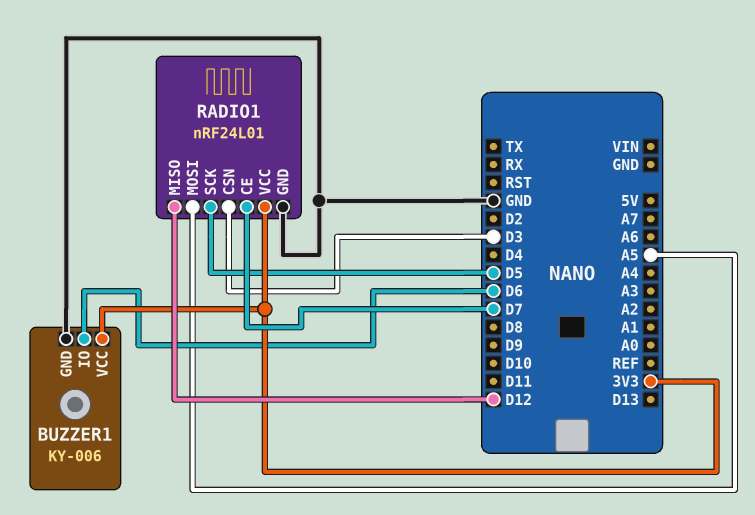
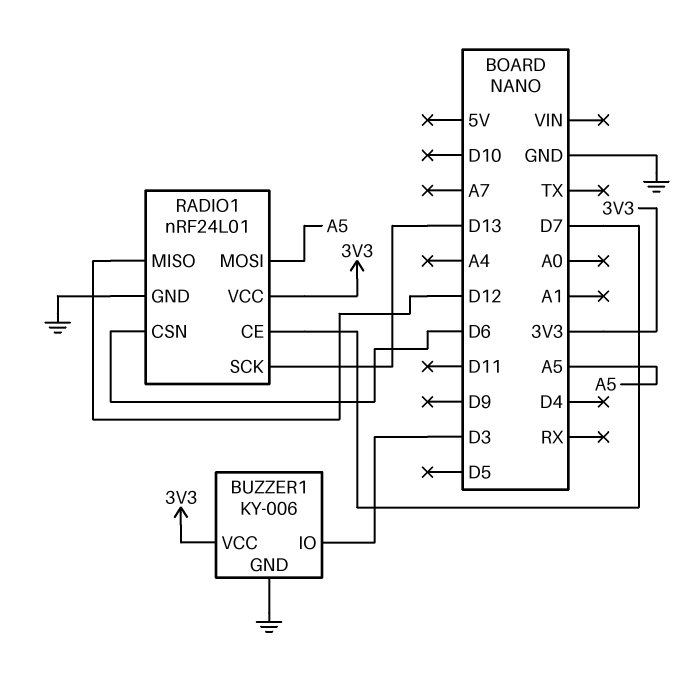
BUZZER1 pin IO: D6 -> D3
RADIO1 pin CSN: D3 -> D6
RADIO1 pin SCK: D5 -> D13

